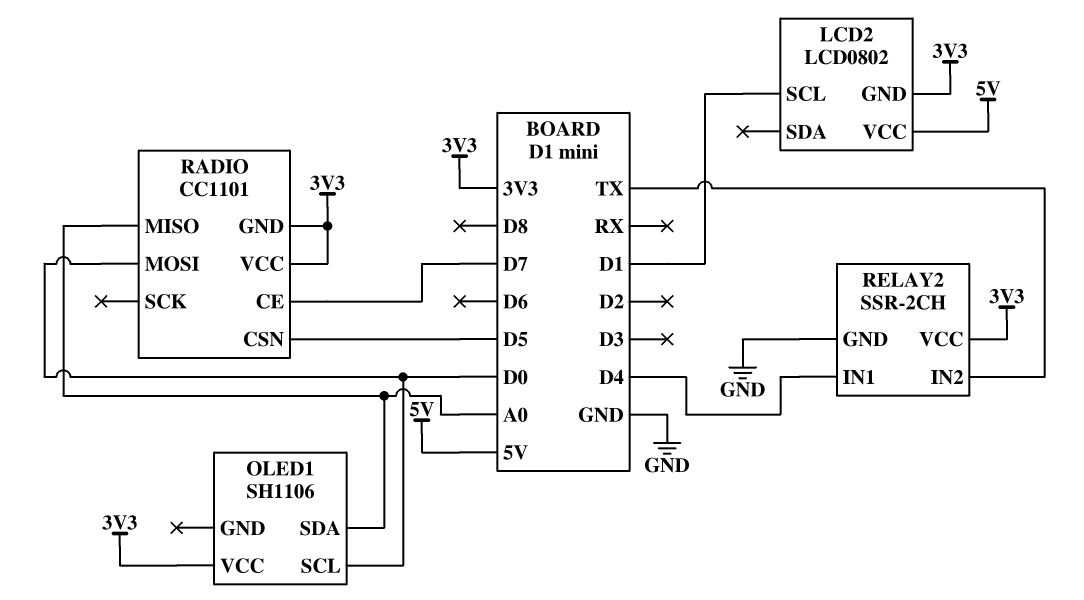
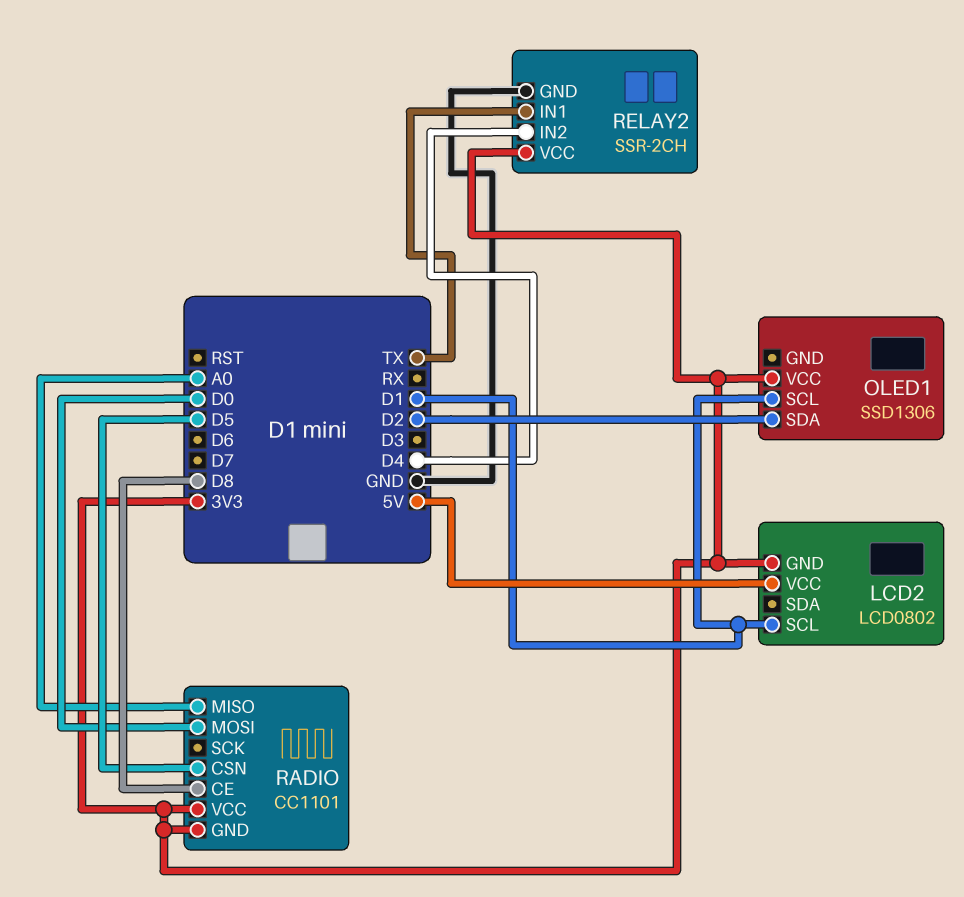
OLED1: SH1106 -> SSD1306
OLED1 pin SCL: D0 -> D1
OLED1 pin SDA: A0 -> D2
RADIO pin CE: D7 -> D8
RELAY2 pin IN1: D4 -> TX
RELAY2 pin IN2: TX -> D4

